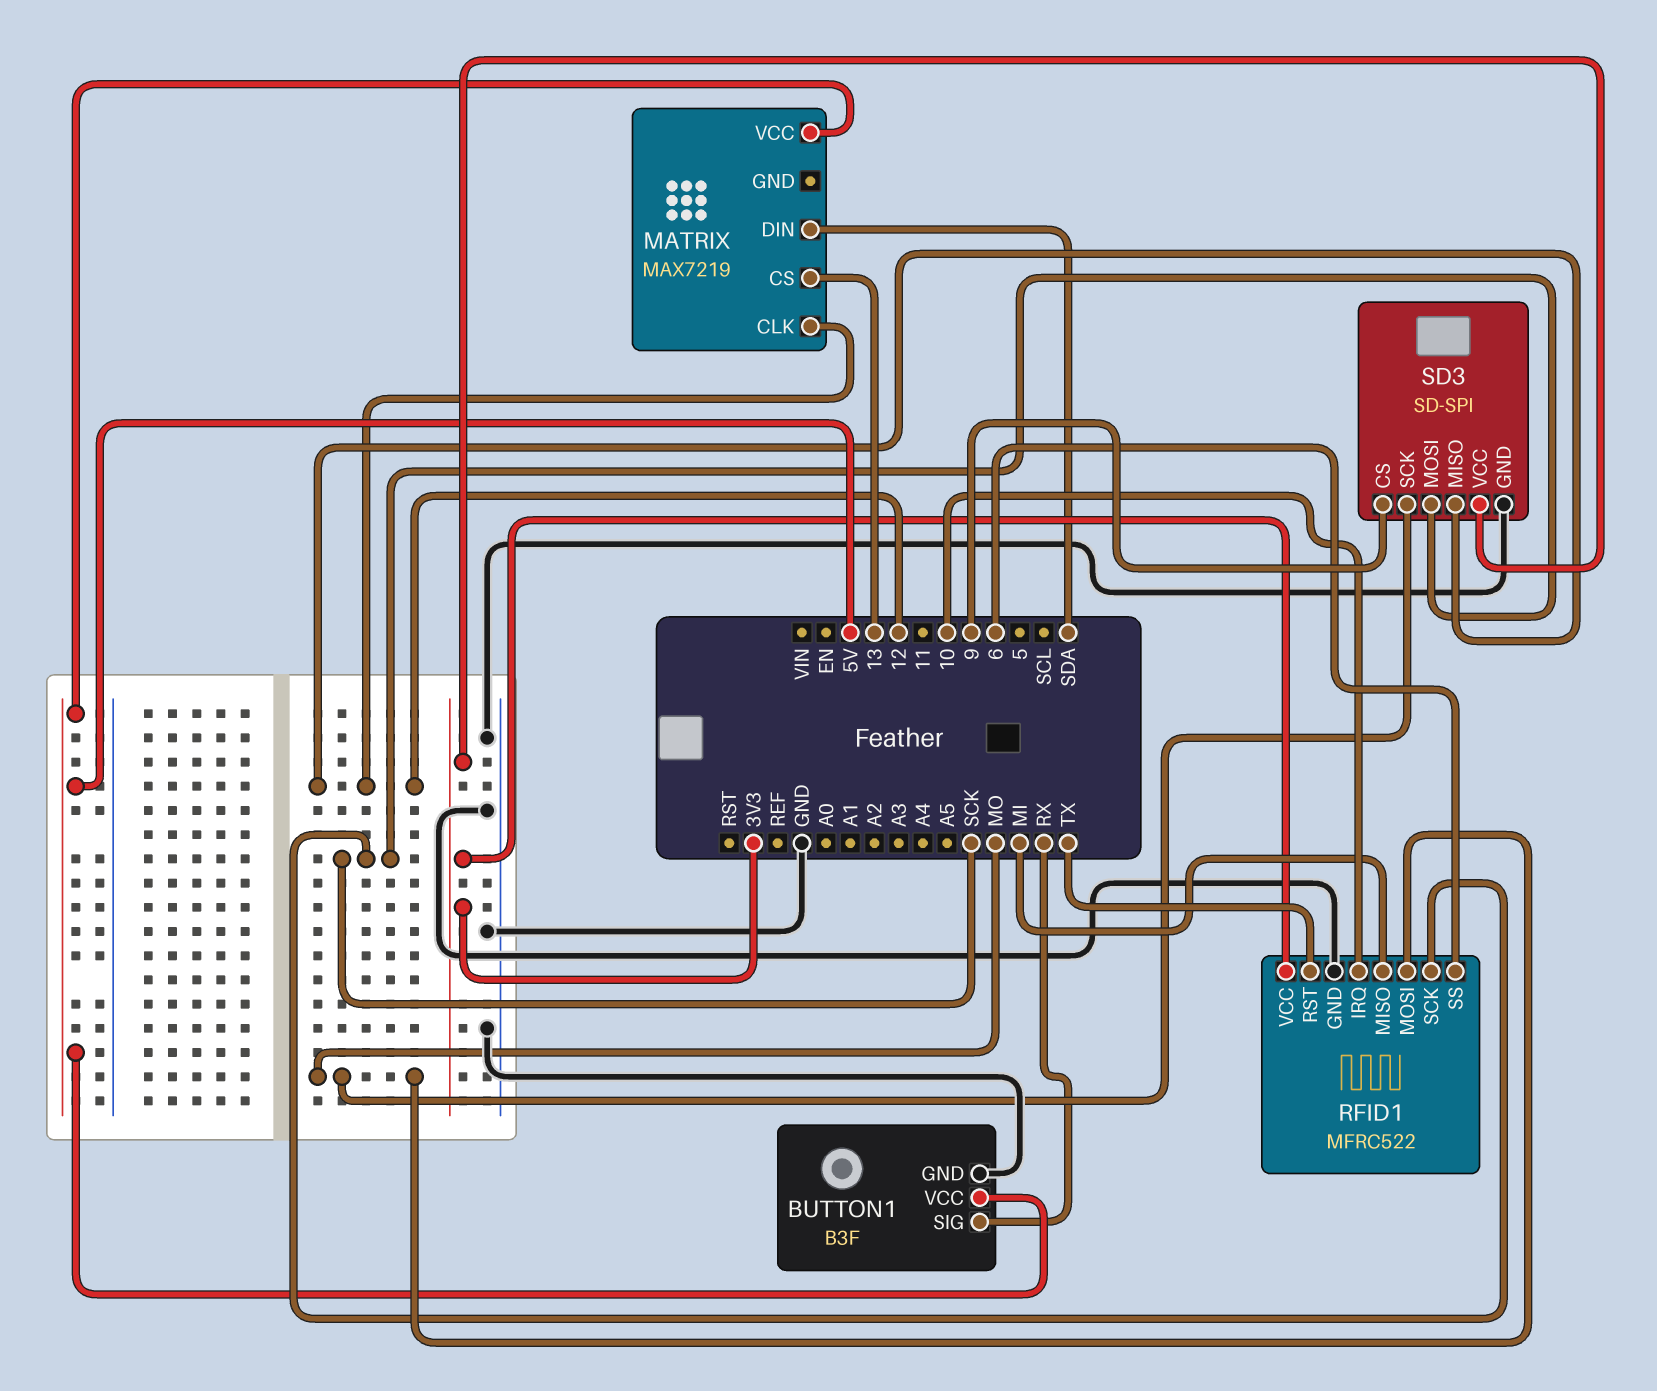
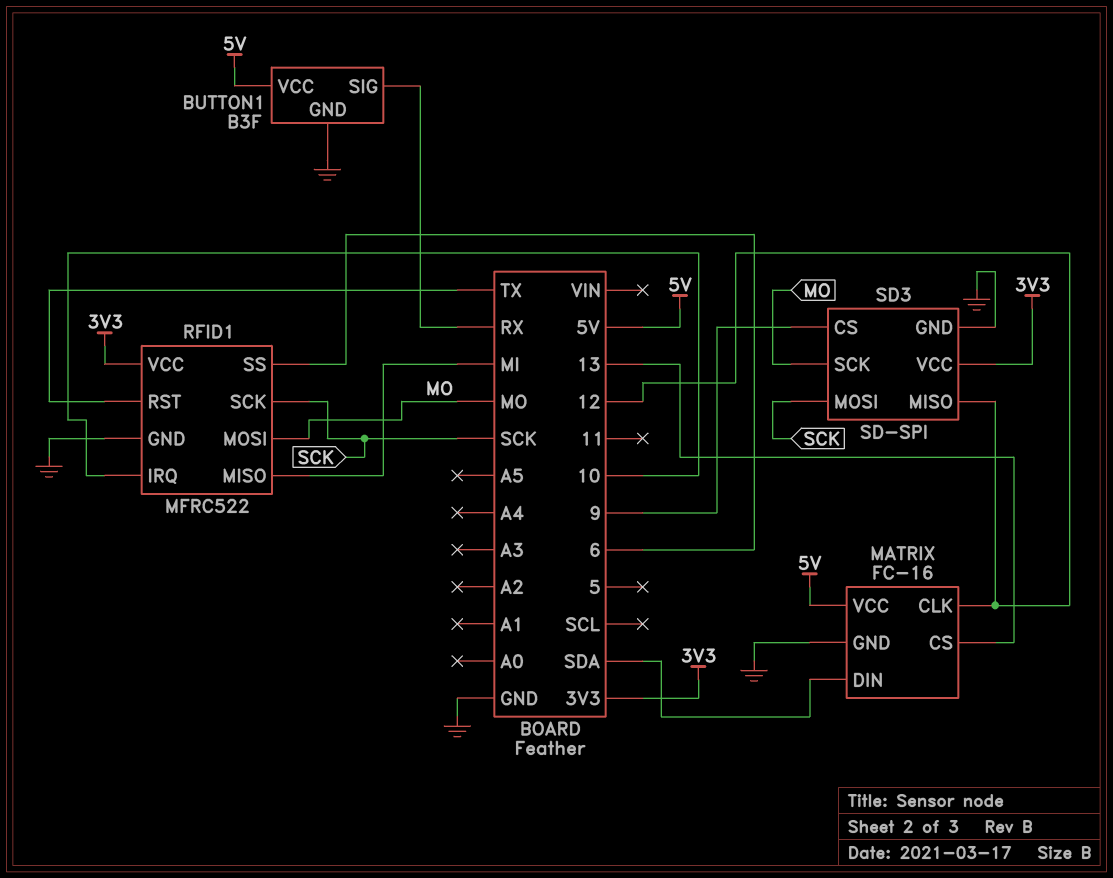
MATRIX: MAX7219 -> FC-16
MATRIX pin GND: none -> GND

